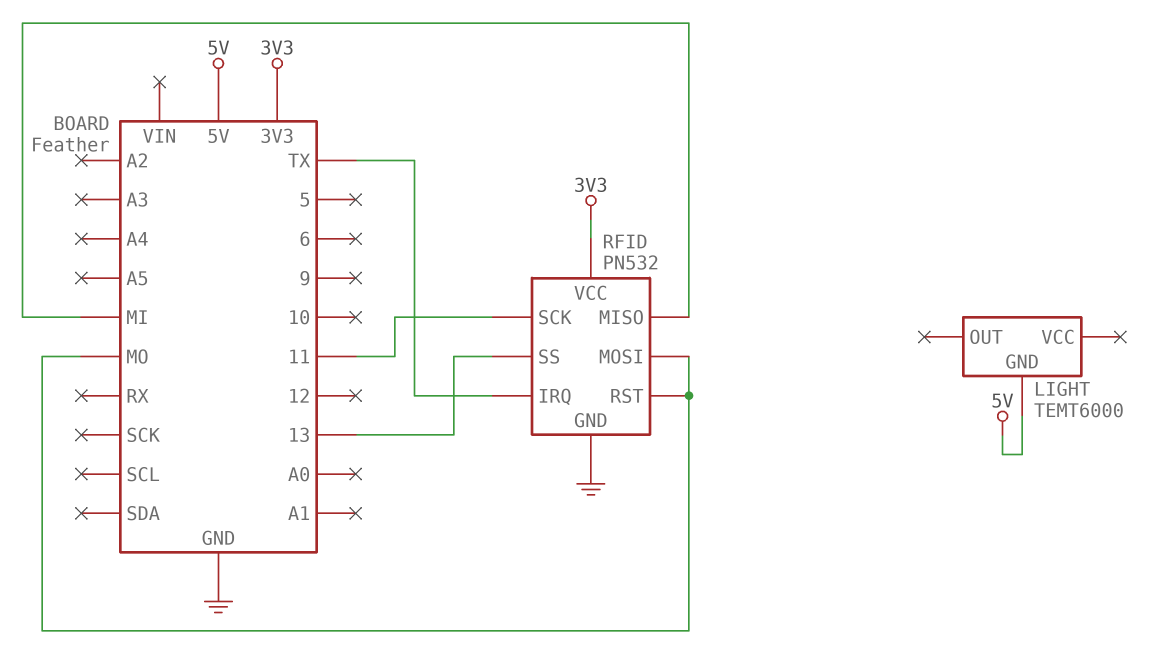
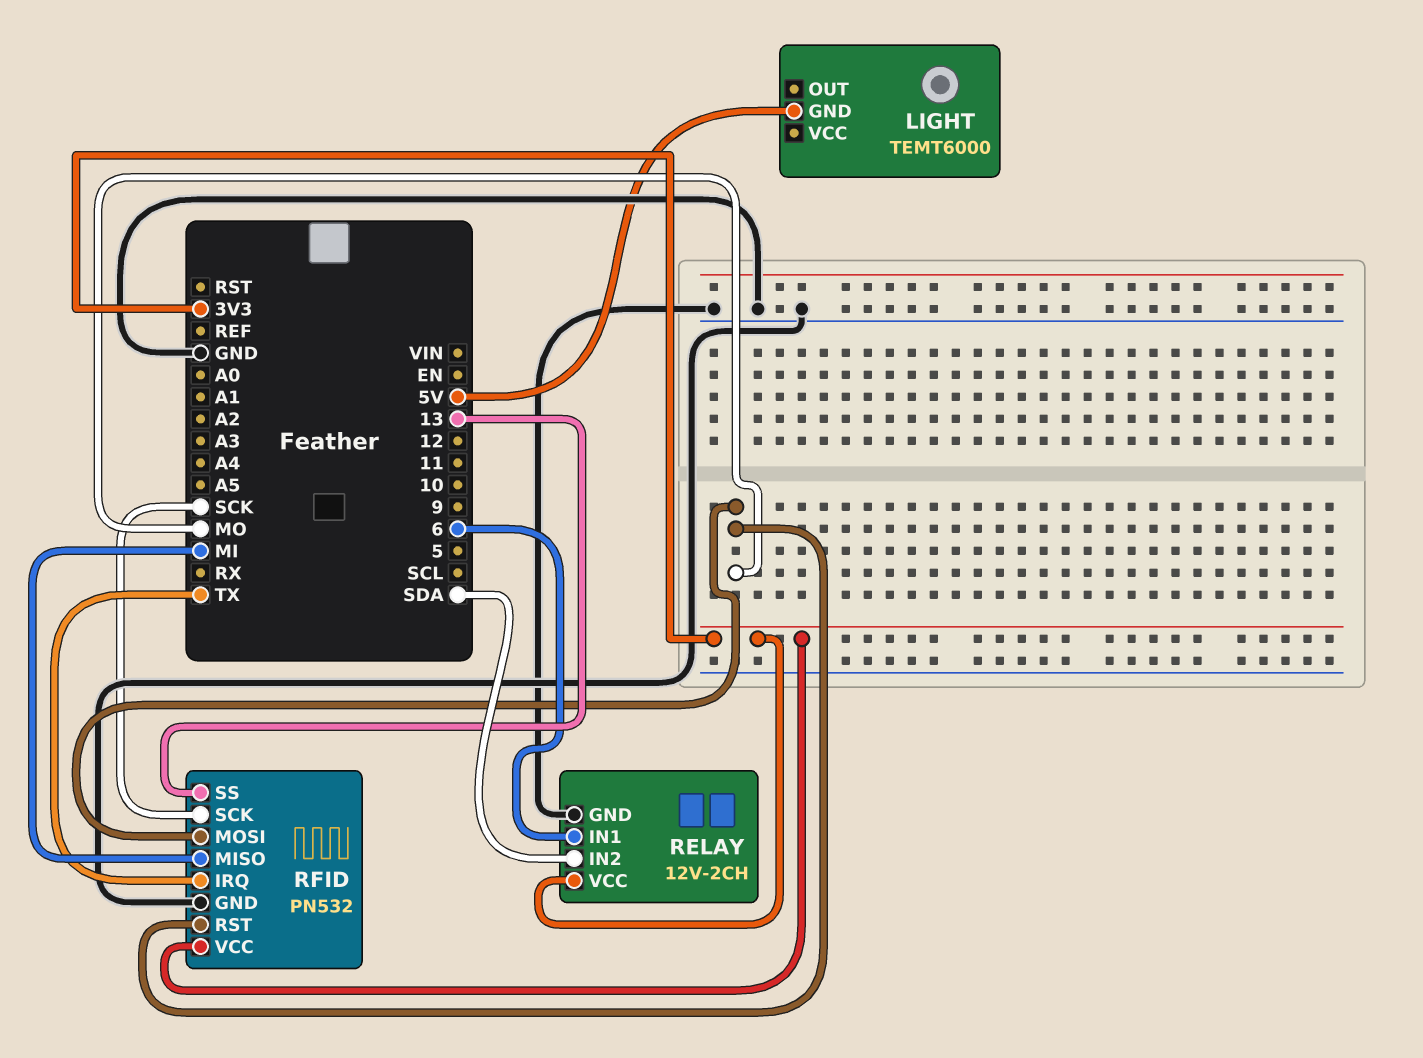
RELAY: none -> 12V-2CH
RELAY pin GND: none -> GND
RELAY pin IN1: none -> 6
RELAY pin IN2: none -> SDA
RELAY pin VCC: none -> 3V3
RFID pin SCK: 11 -> SCK

